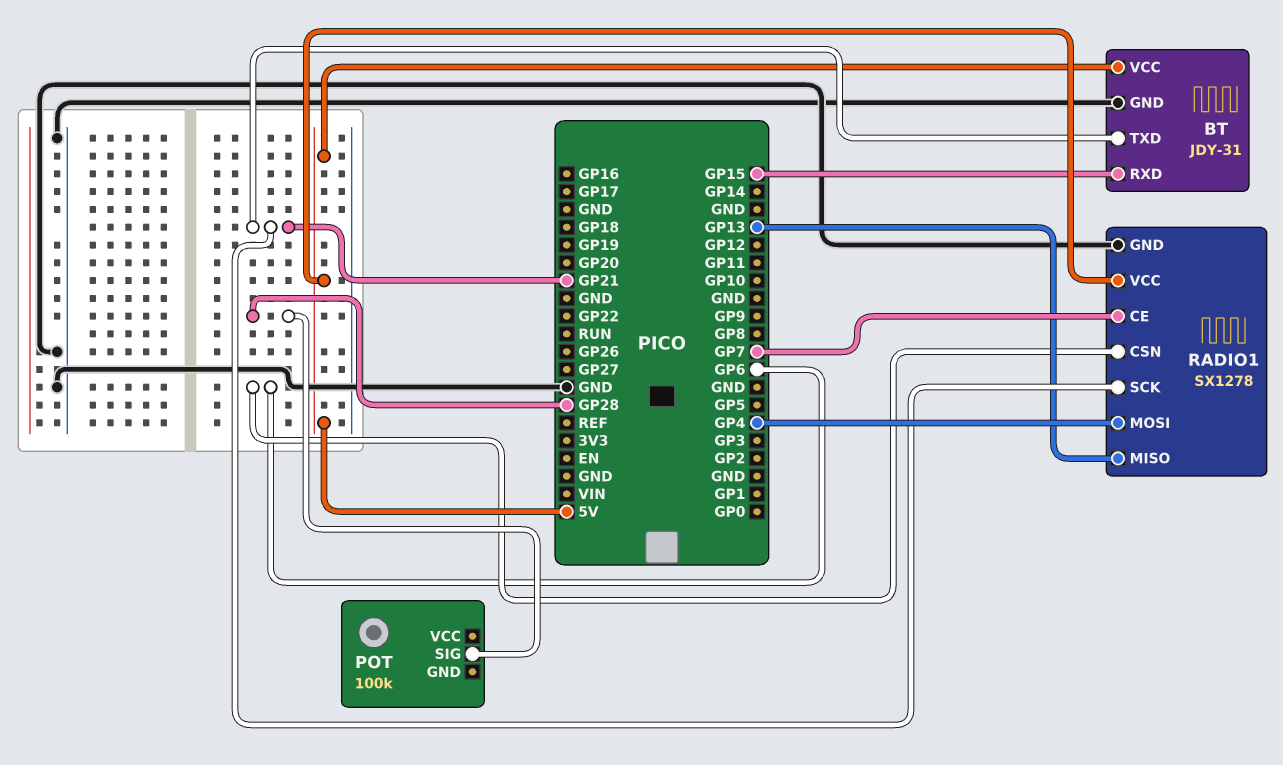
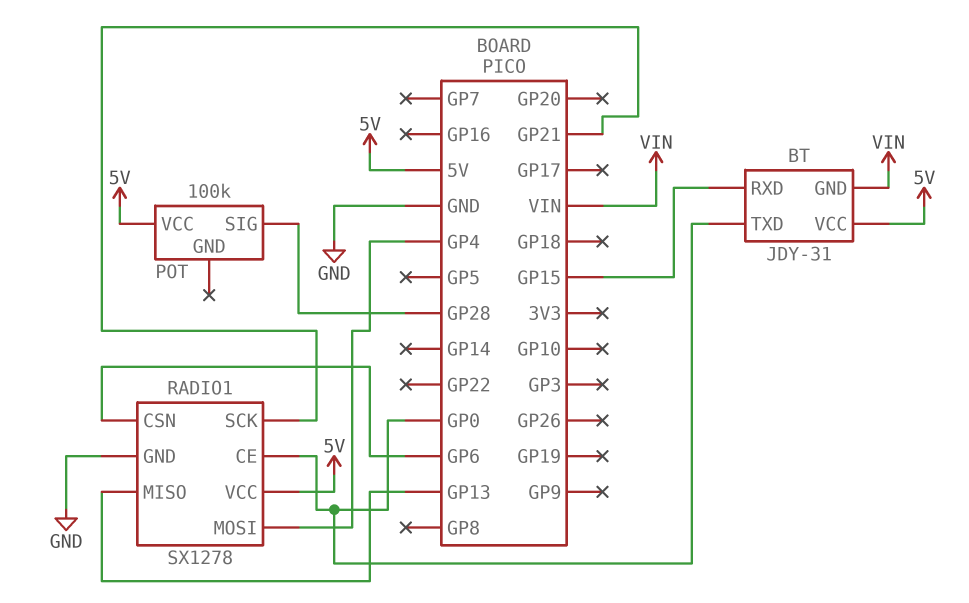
BT pin GND: GND -> VIN
BT pin TXD: GP21 -> GP0
POT pin VCC: none -> 5V
RADIO1 pin CE: GP7 -> GP0

